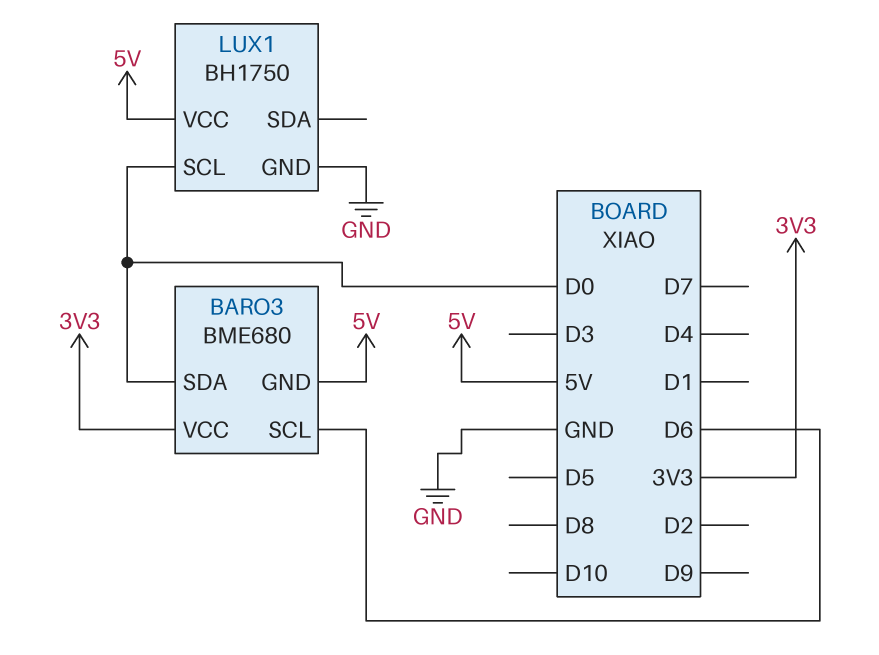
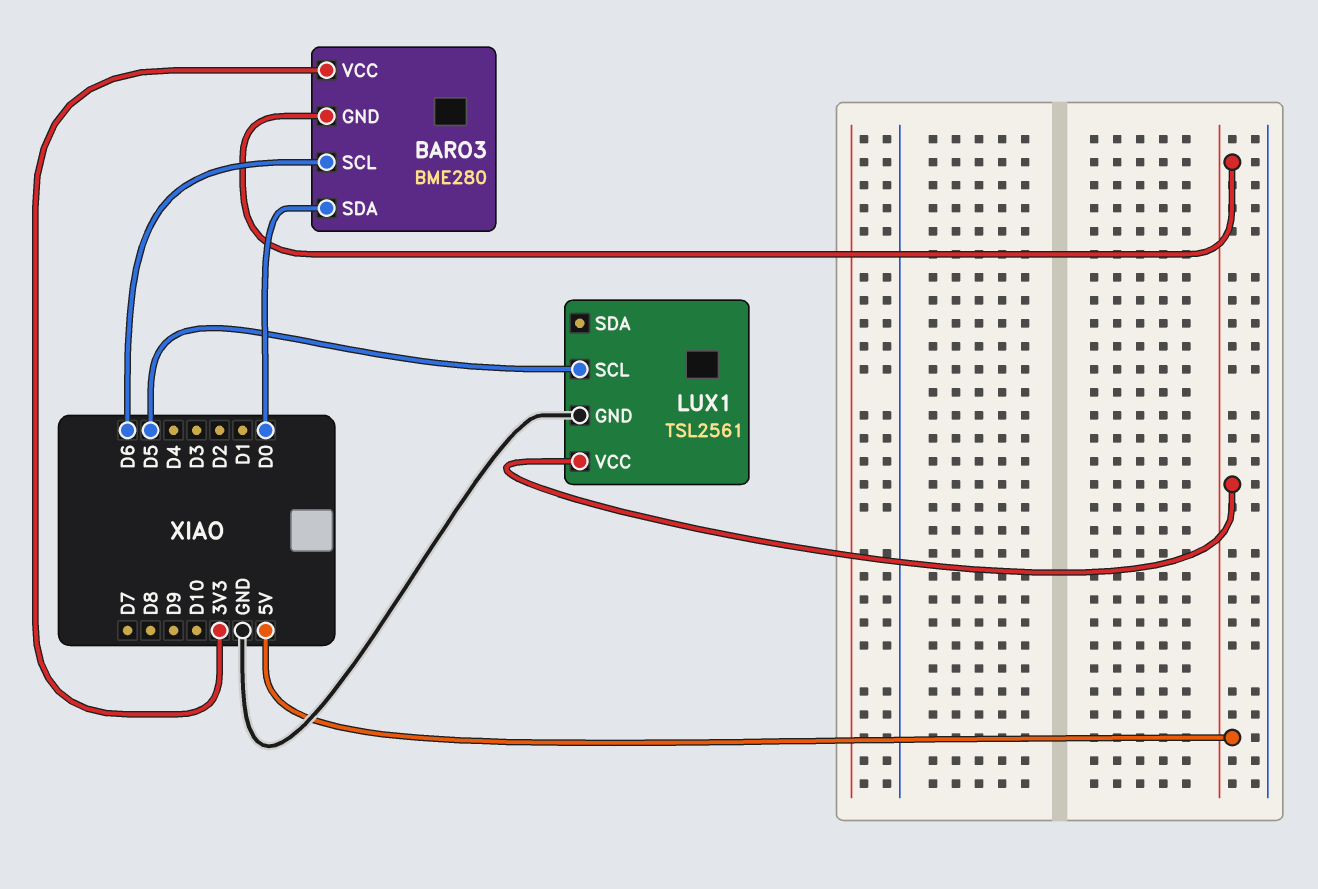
BARO3: BME680 -> BME280
LUX1: BH1750 -> TSL2561
LUX1 pin SCL: D0 -> D5

